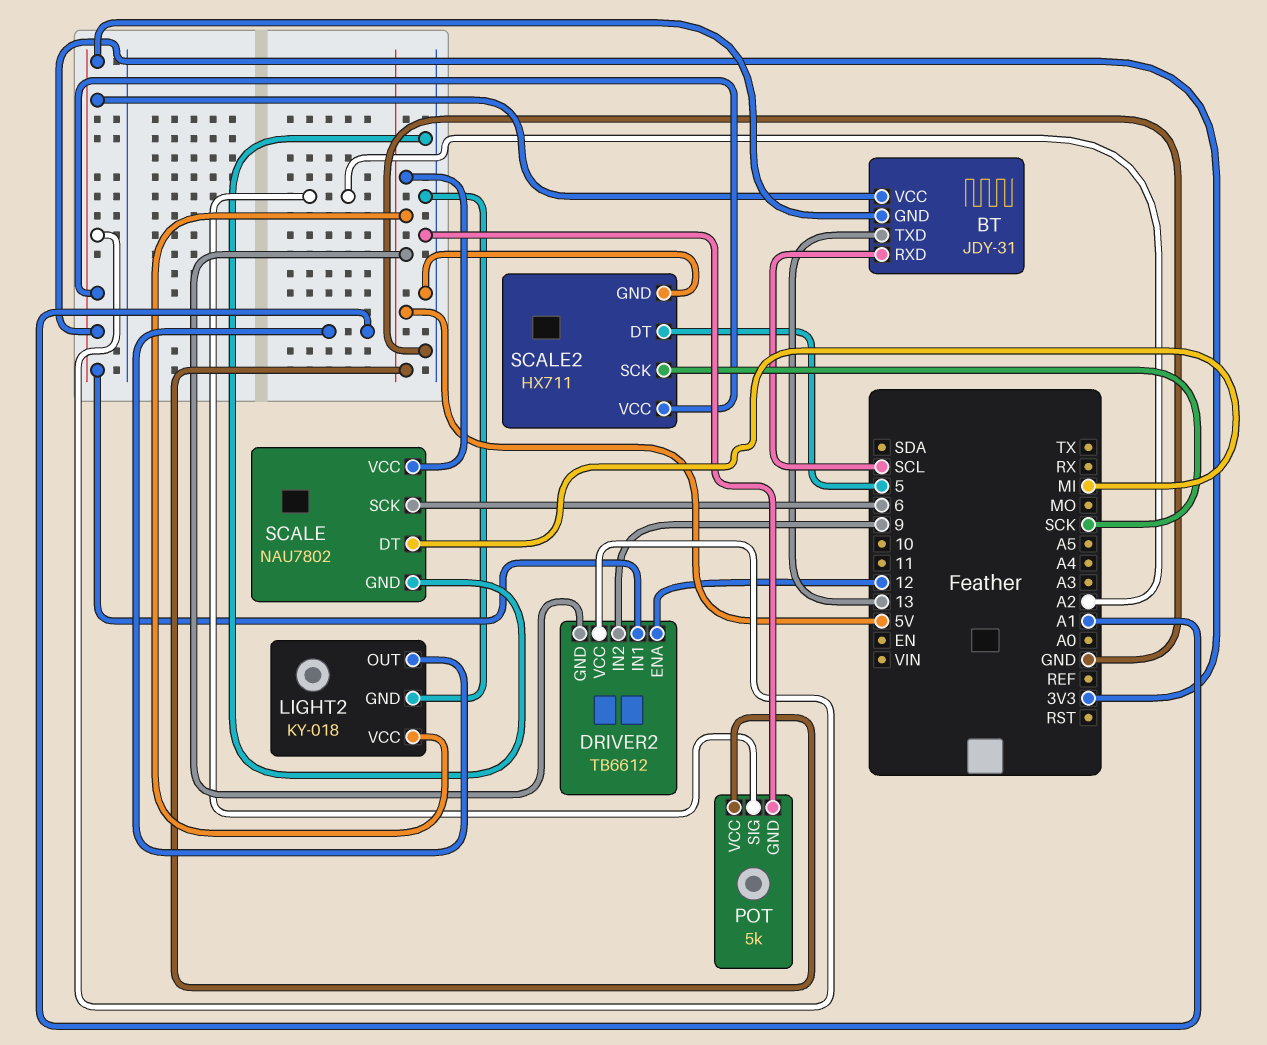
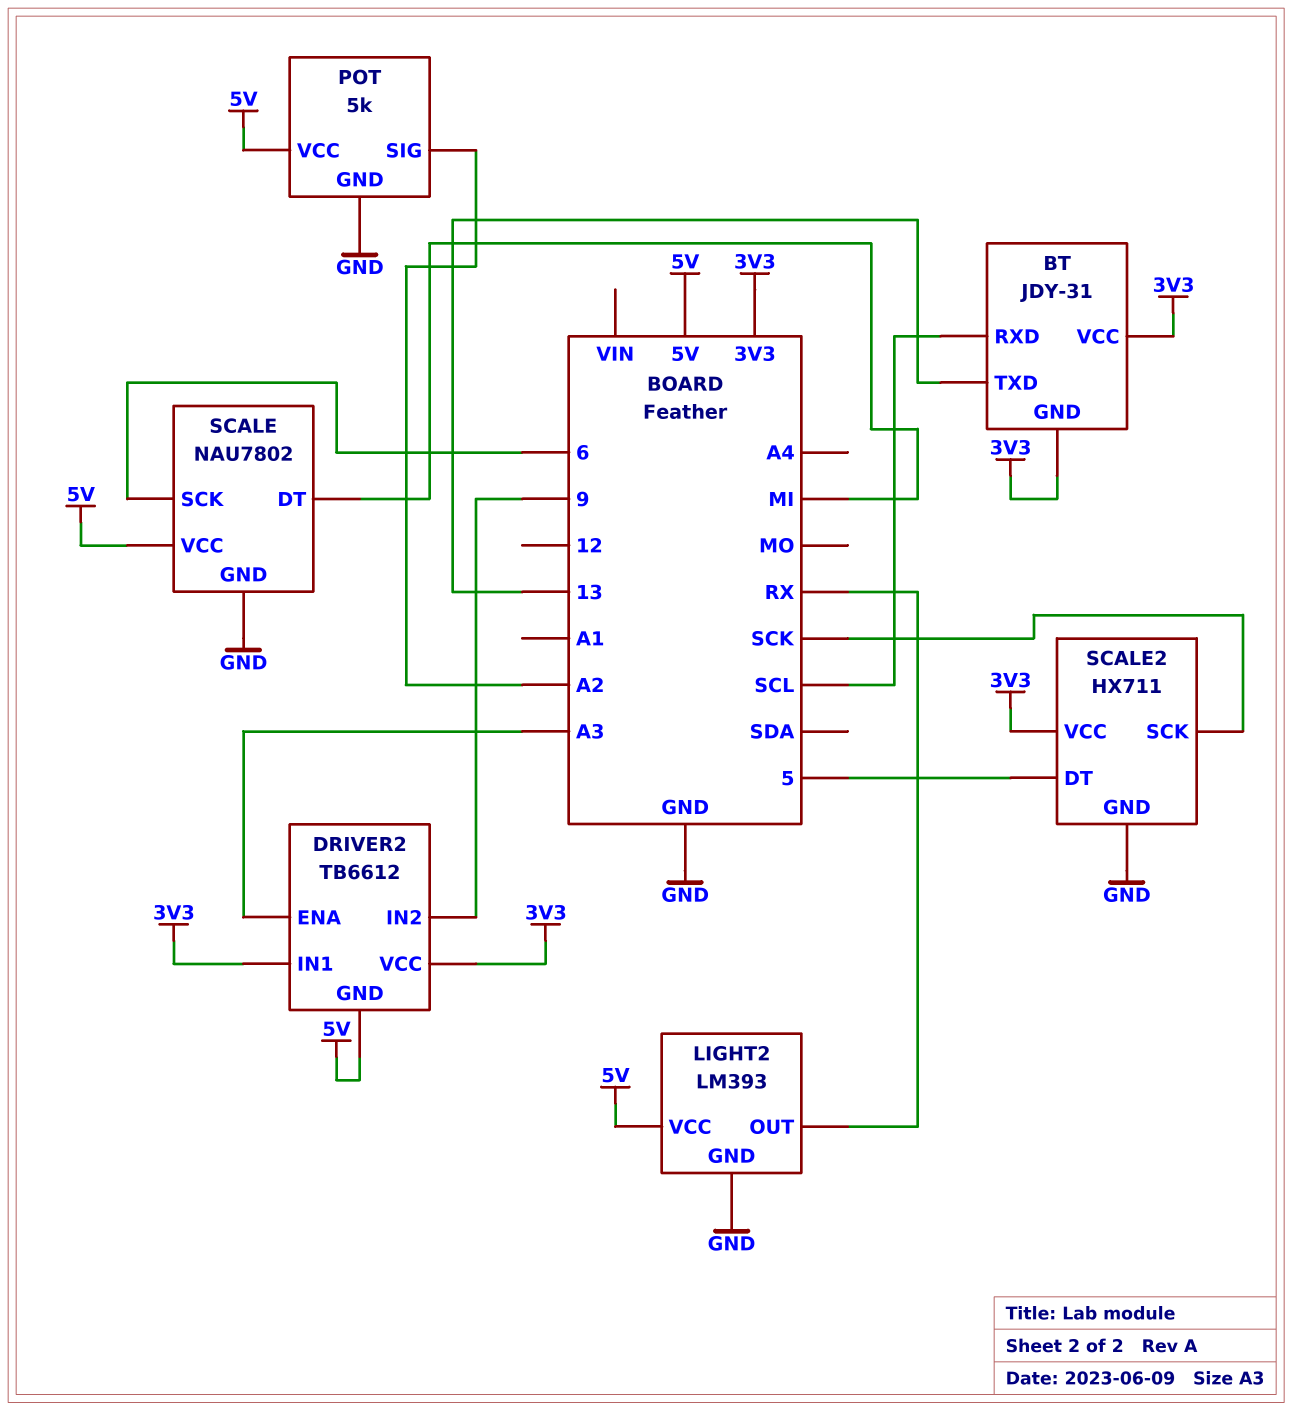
DRIVER2 pin ENA: 12 -> A3
LIGHT2: KY-018 -> LM393
LIGHT2 pin OUT: A1 -> RX

